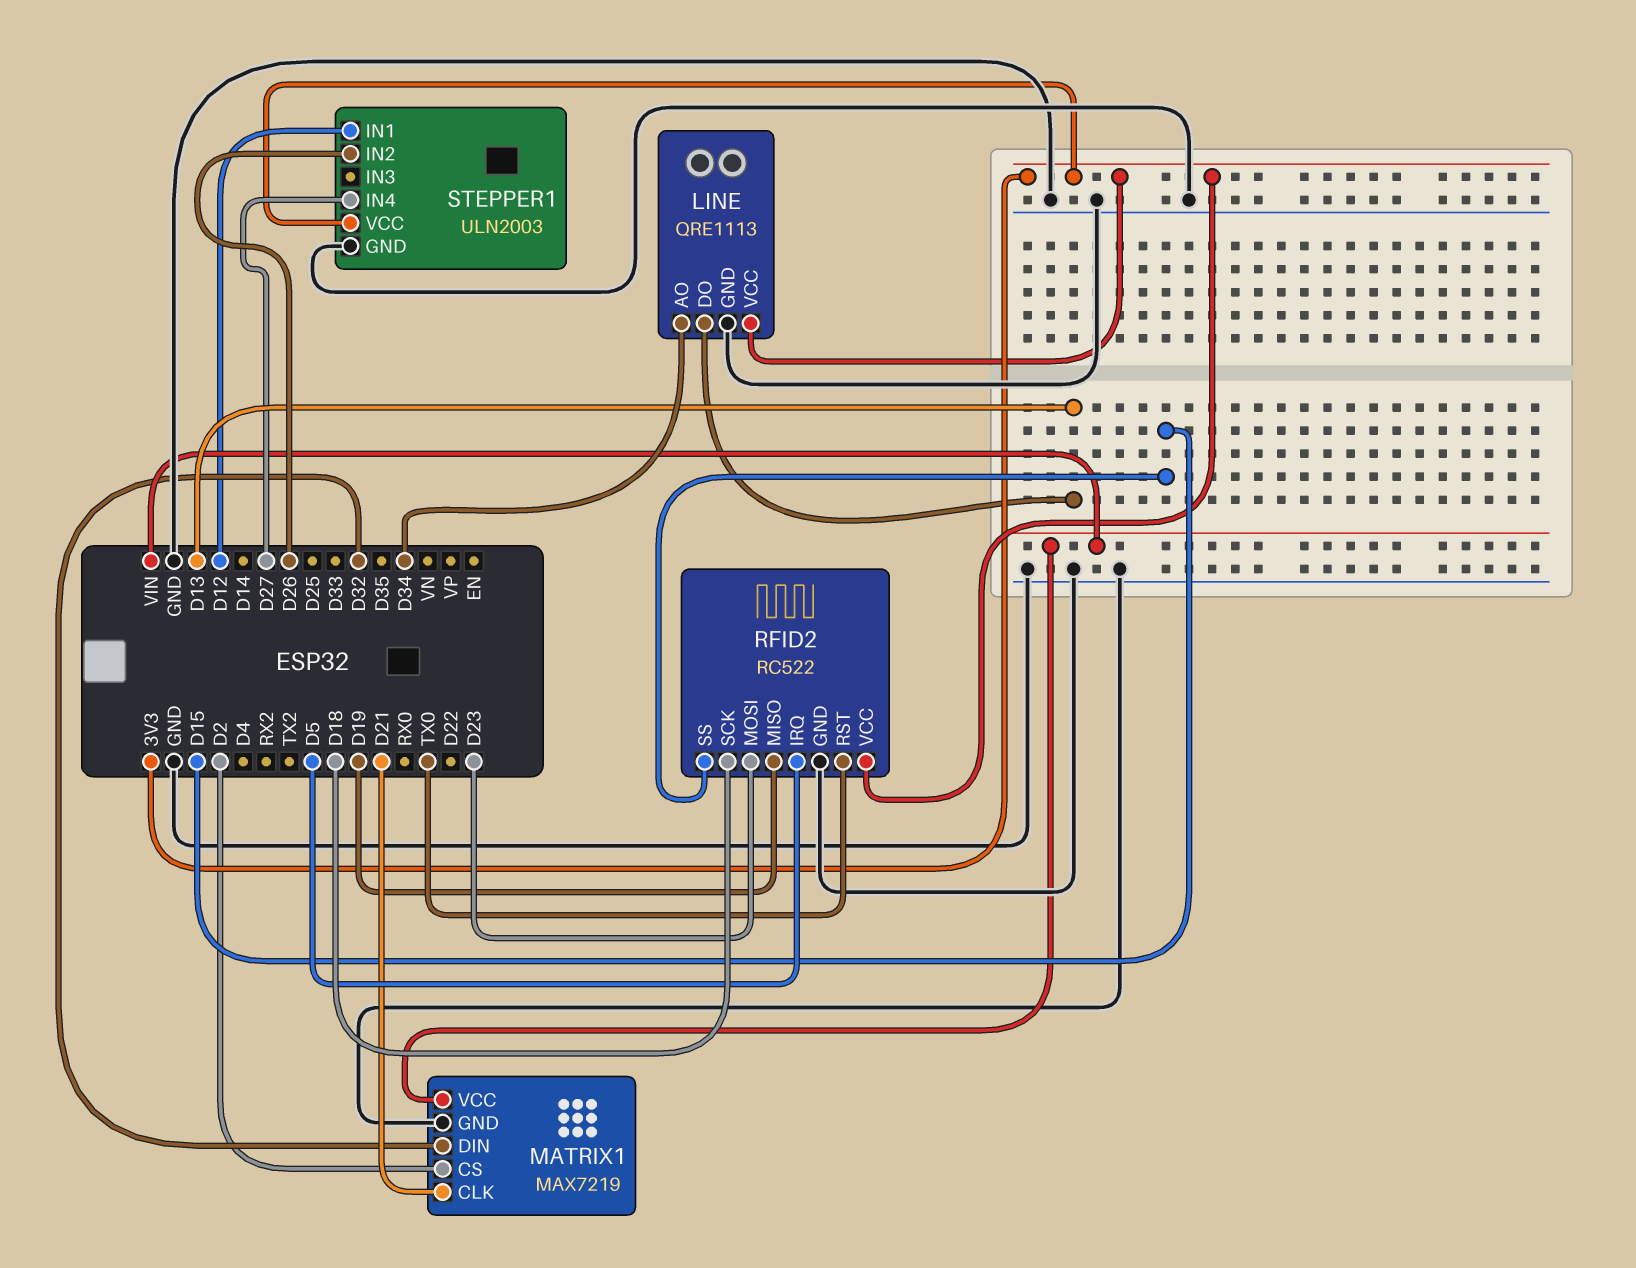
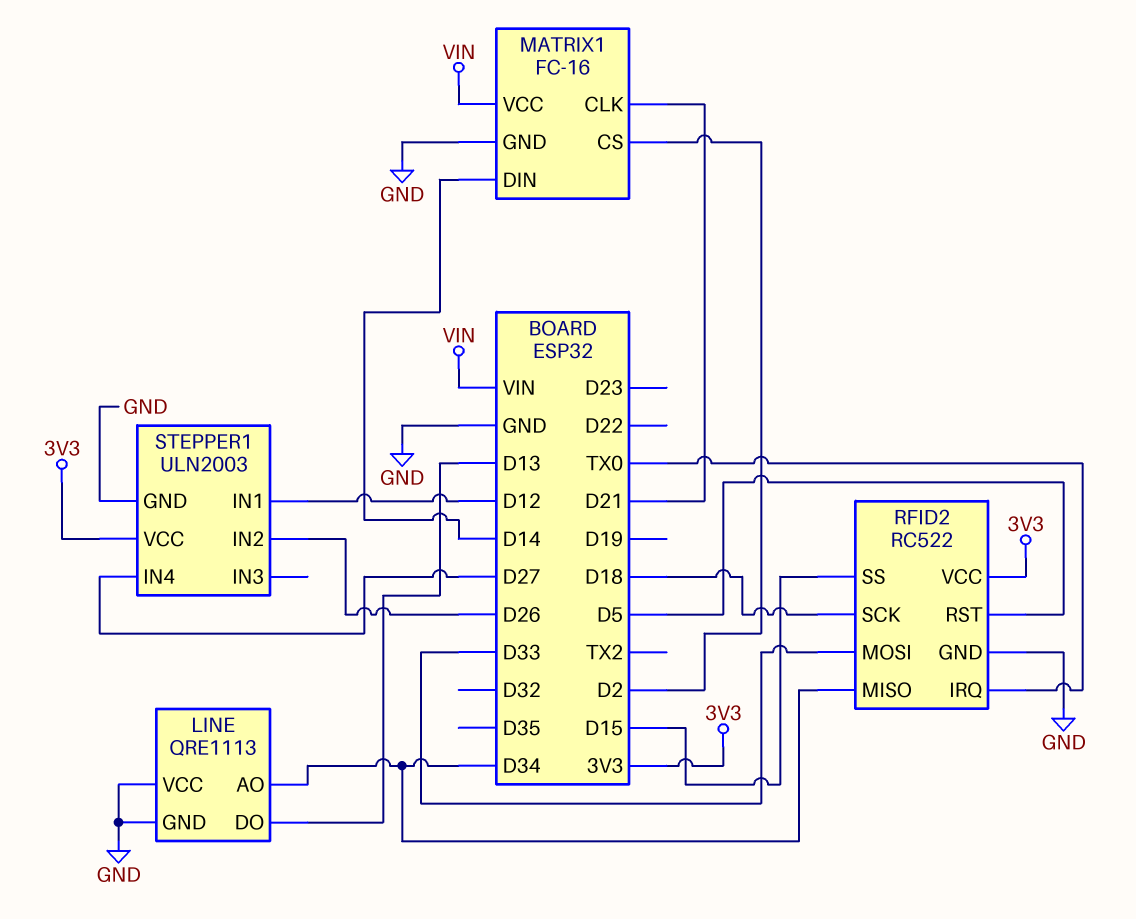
LINE pin VCC: 3V3 -> GND
MATRIX1: MAX7219 -> FC-16
MATRIX1 pin DIN: D32 -> D14
RFID2 pin IRQ: D5 -> TX0
RFID2 pin MISO: D19 -> D34
RFID2 pin MOSI: D23 -> D33
RFID2 pin RST: TX0 -> D5

